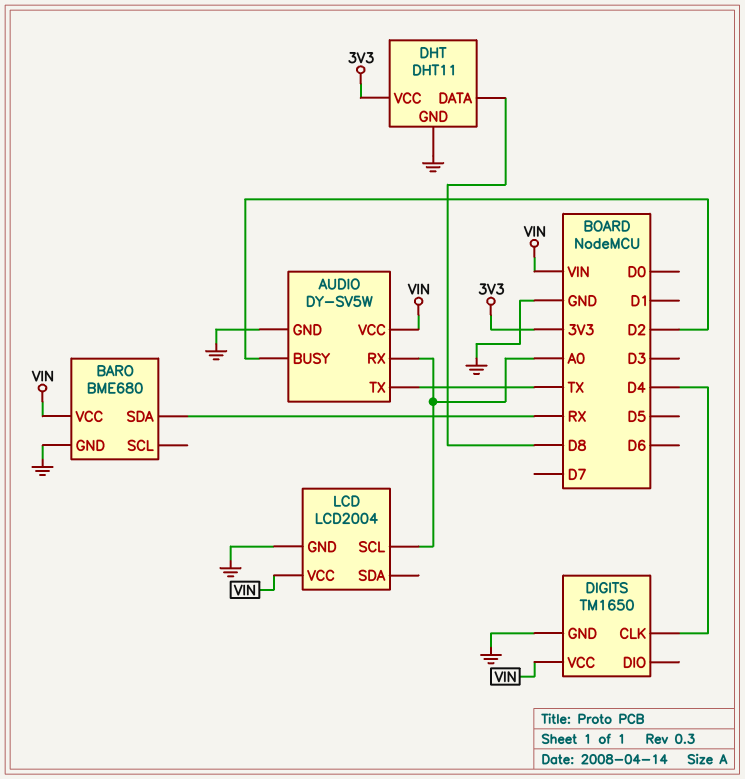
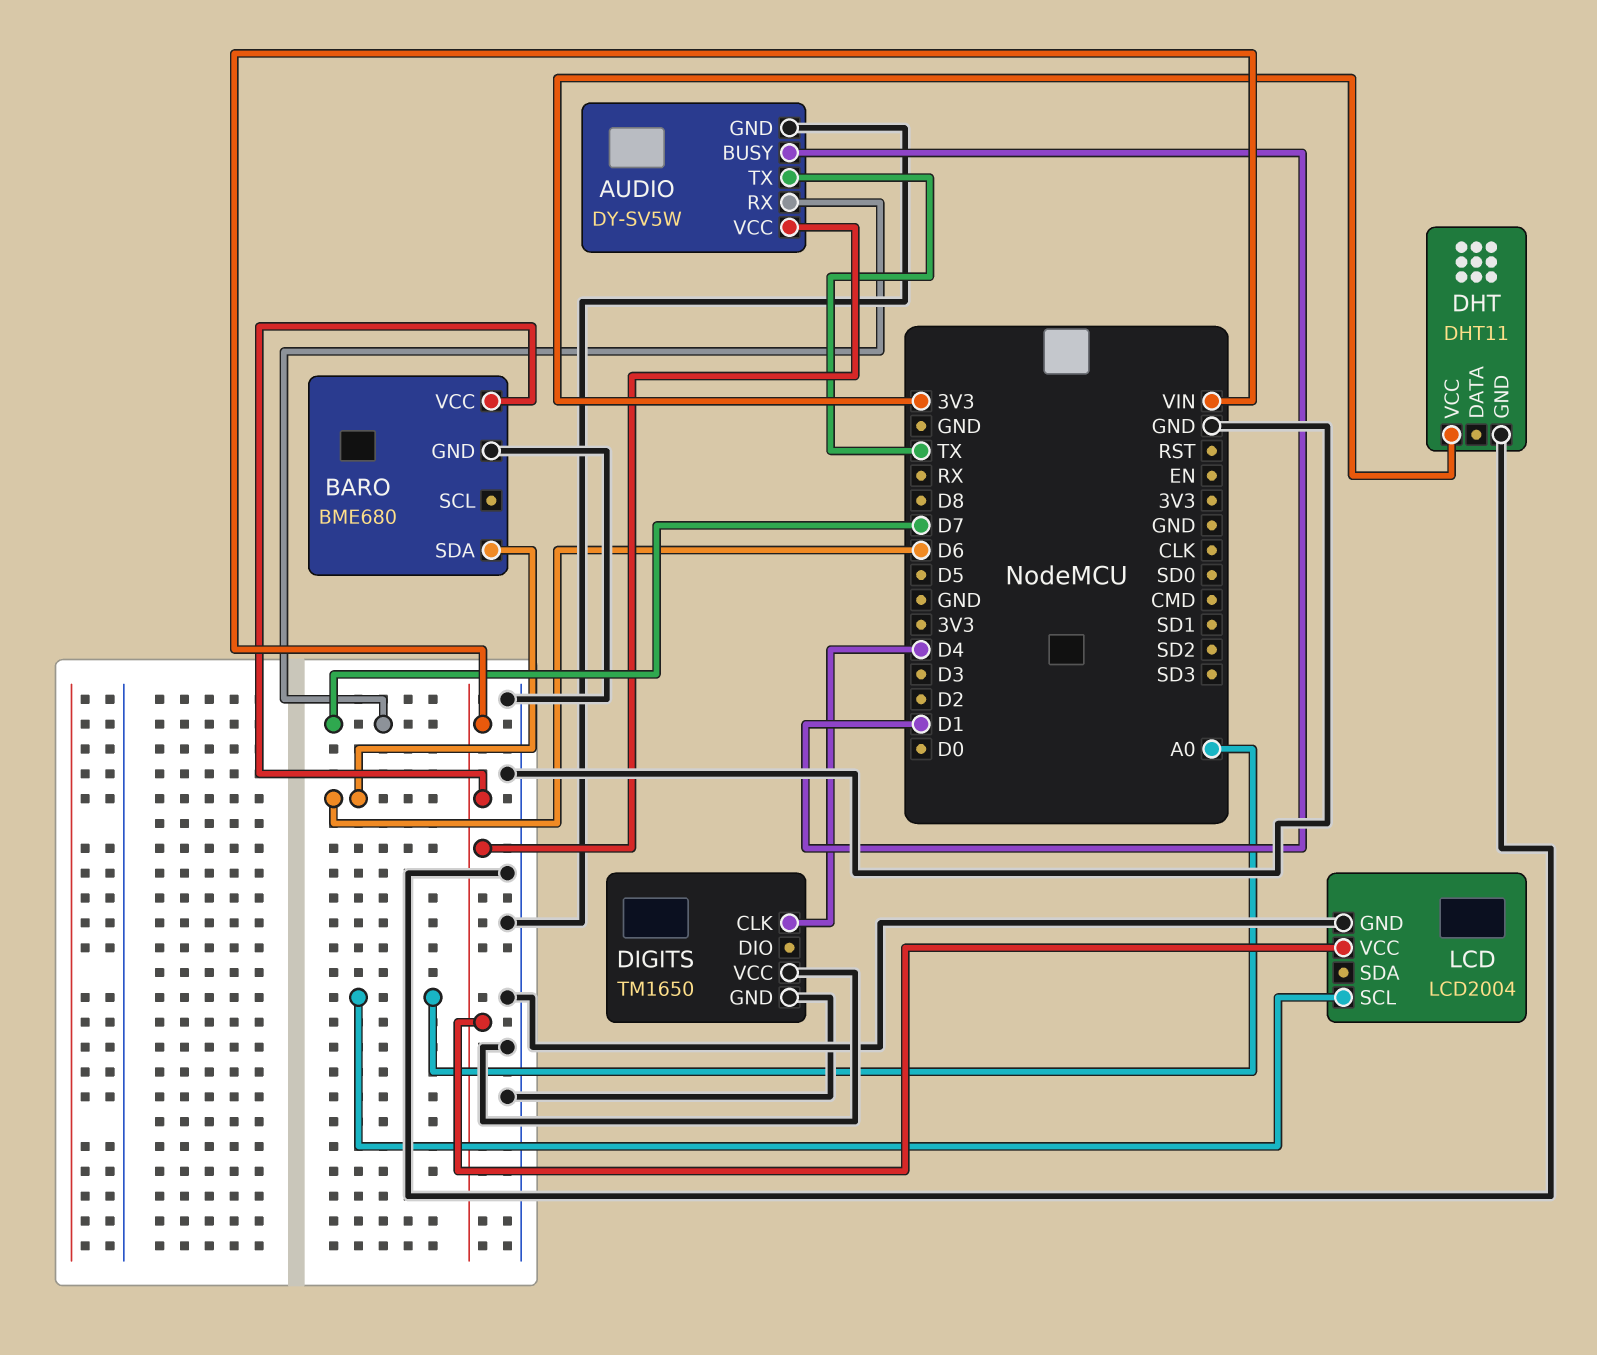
AUDIO pin BUSY: D2 -> D1
AUDIO pin RX: A0 -> D7
BARO pin SDA: RX -> D6
DHT pin DATA: D8 -> none
DIGITS pin VCC: VIN -> GND

